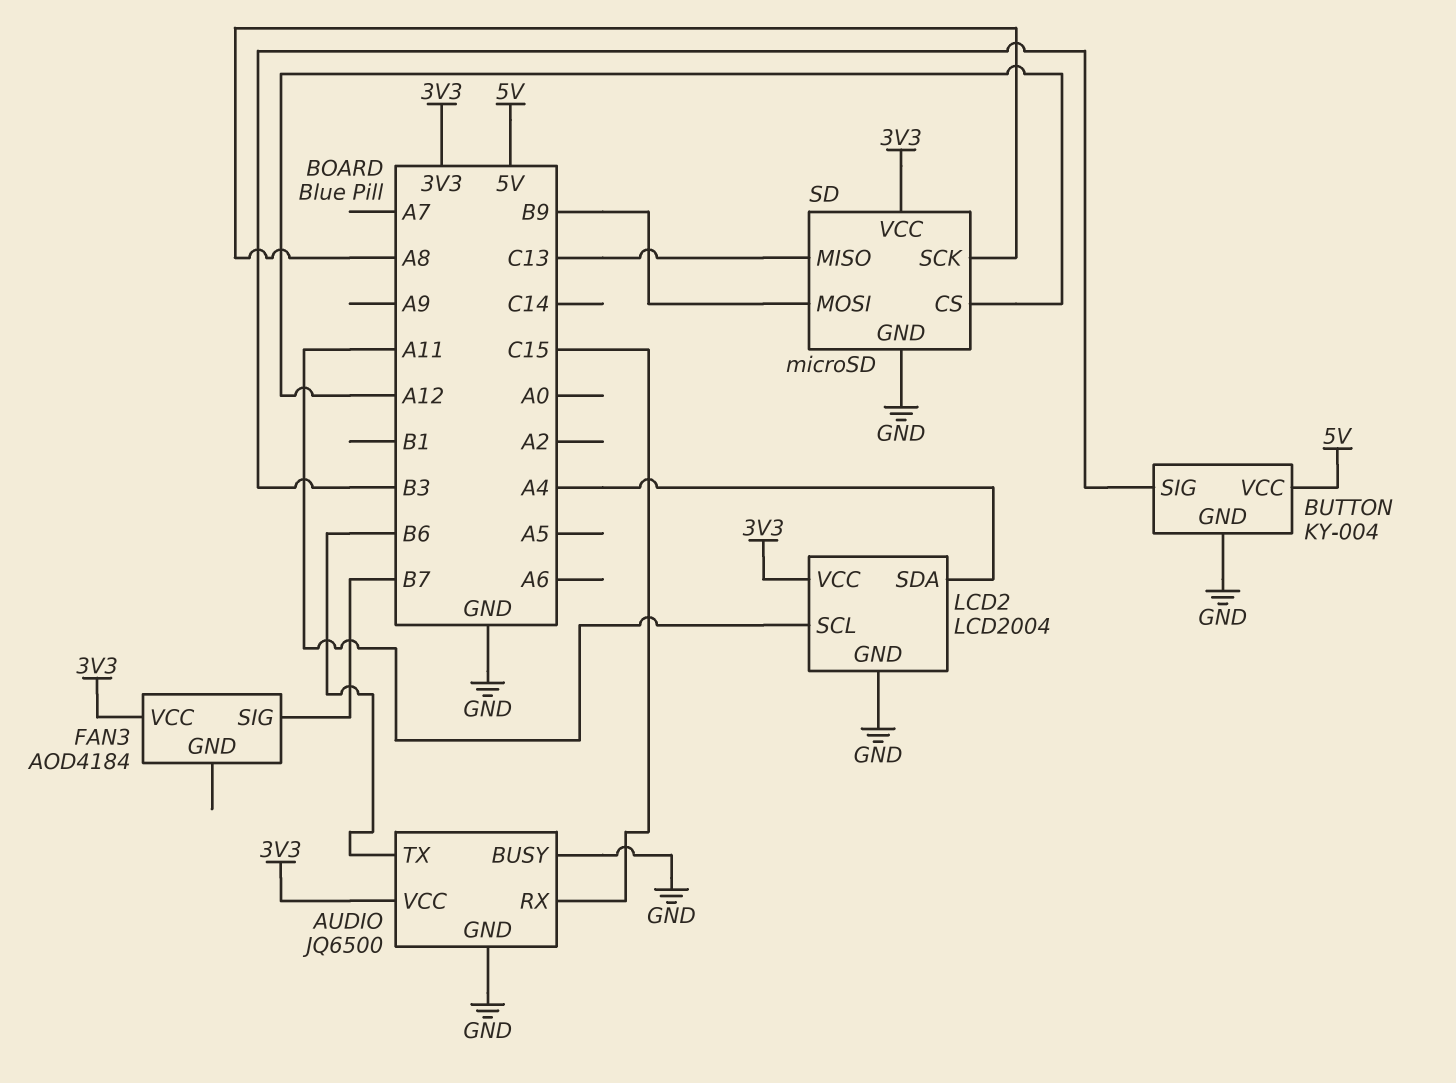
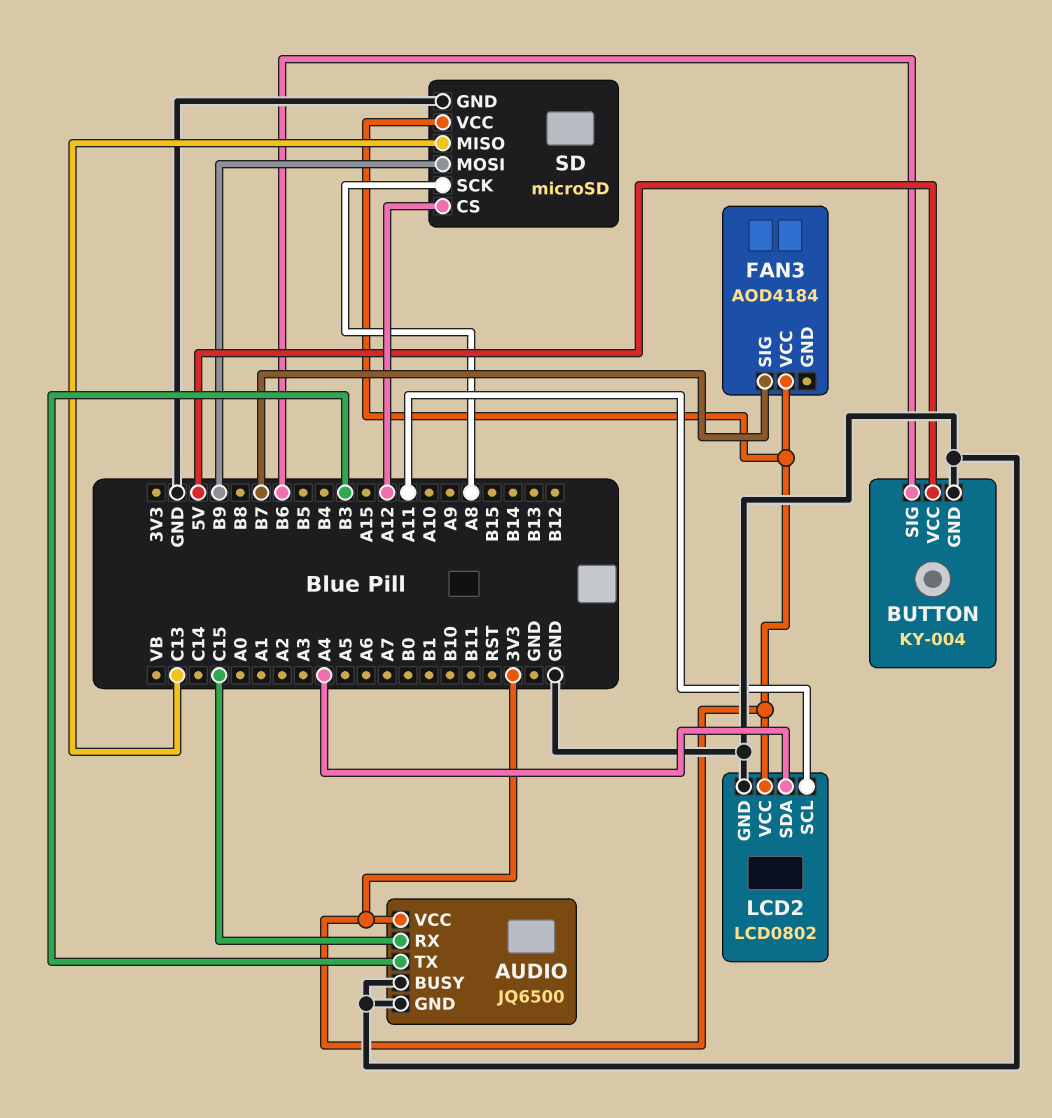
AUDIO pin TX: B6 -> B3
BUTTON pin SIG: B3 -> B6
LCD2: LCD2004 -> LCD0802

